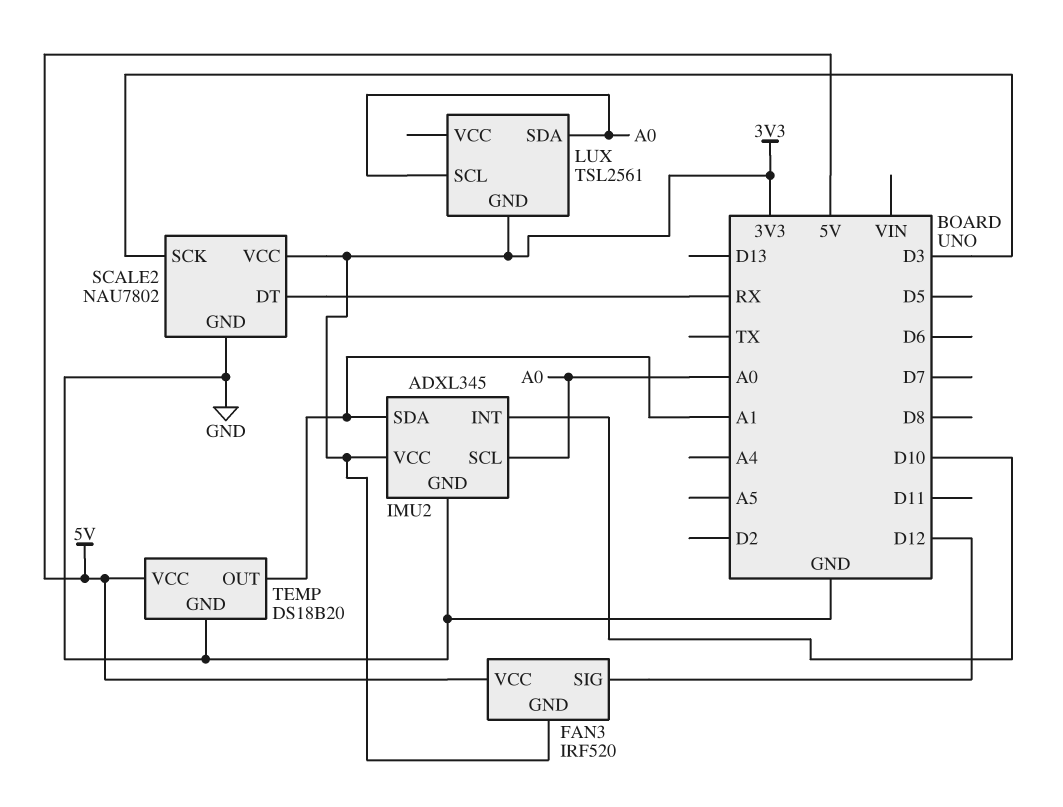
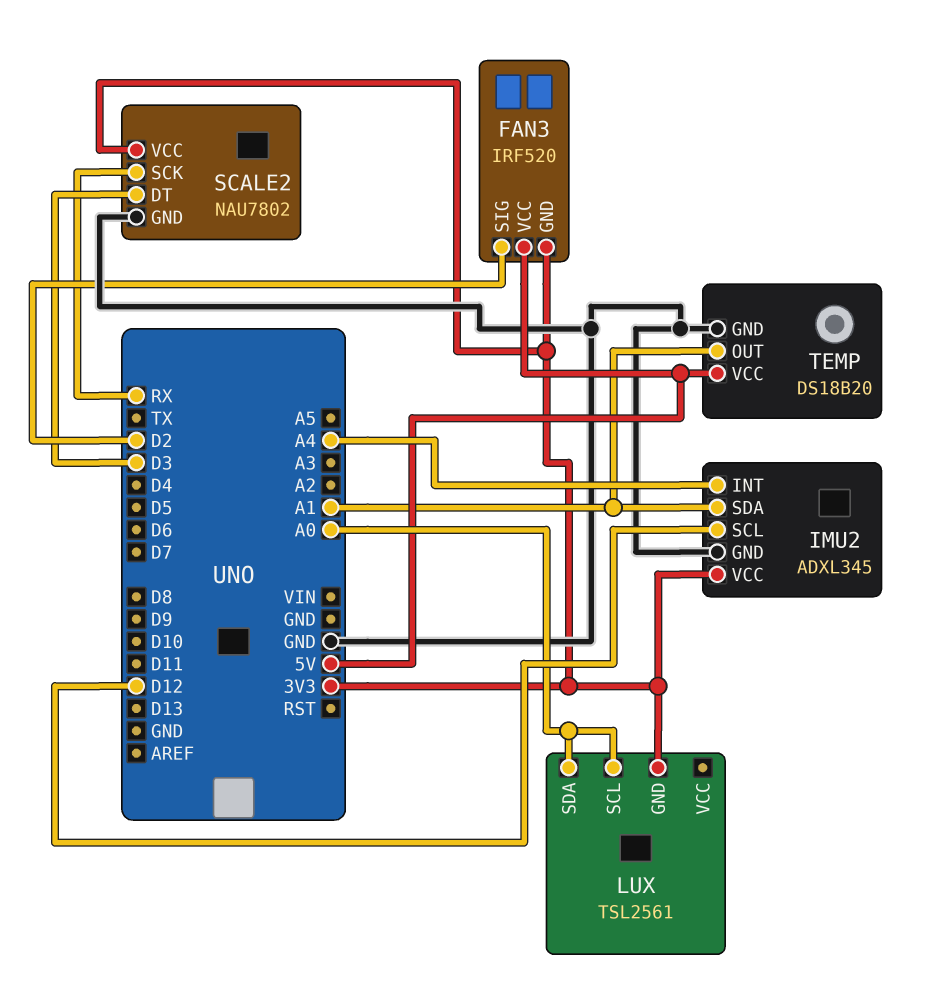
FAN3 pin SIG: D12 -> D2
IMU2 pin INT: D10 -> A4
IMU2 pin SCL: A0 -> D12
SCALE2 pin DT: RX -> D3
SCALE2 pin SCK: D3 -> RX

